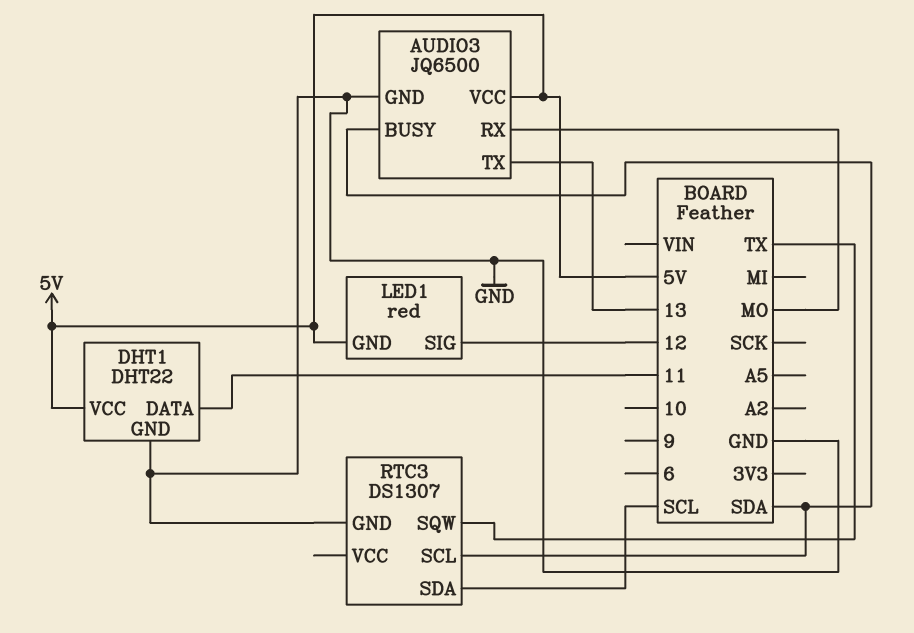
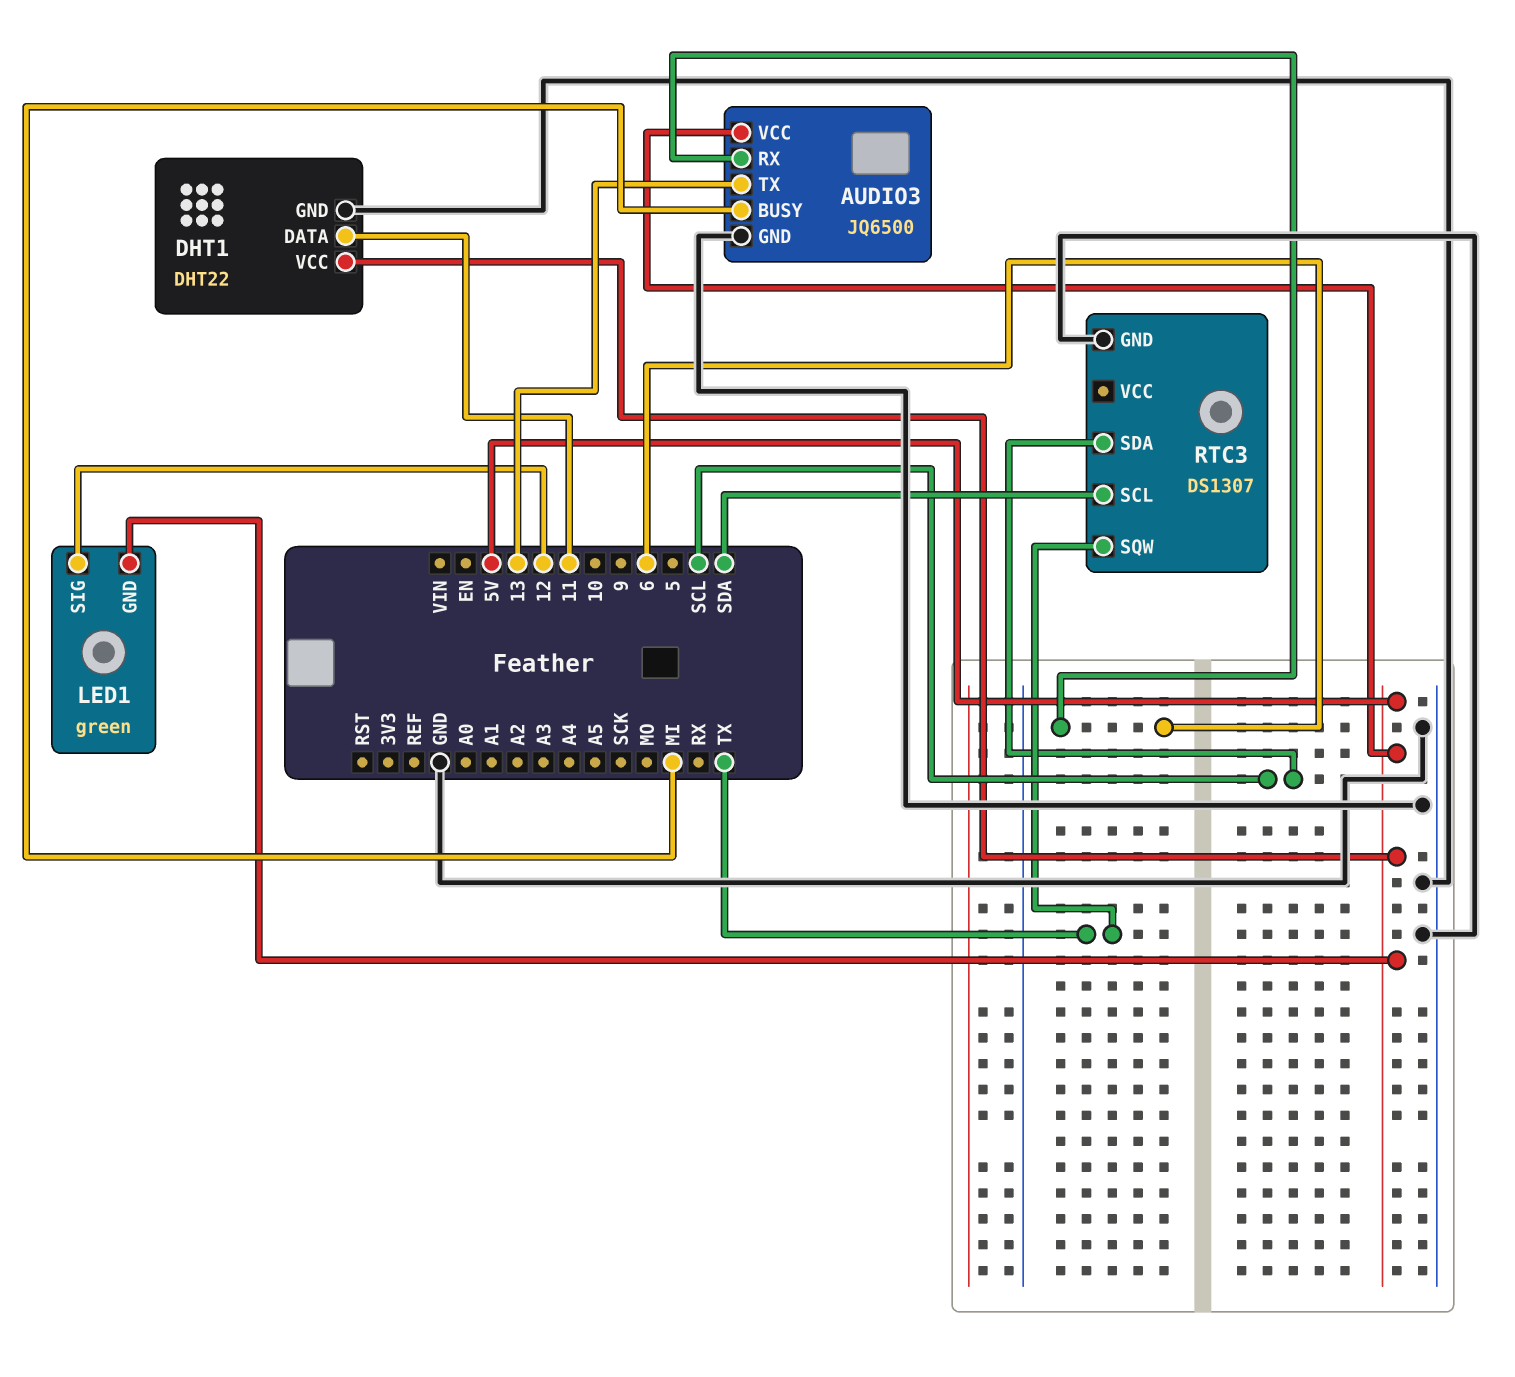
AUDIO3 pin BUSY: SDA -> MI
AUDIO3 pin RX: MO -> 6
LED1: red -> green

